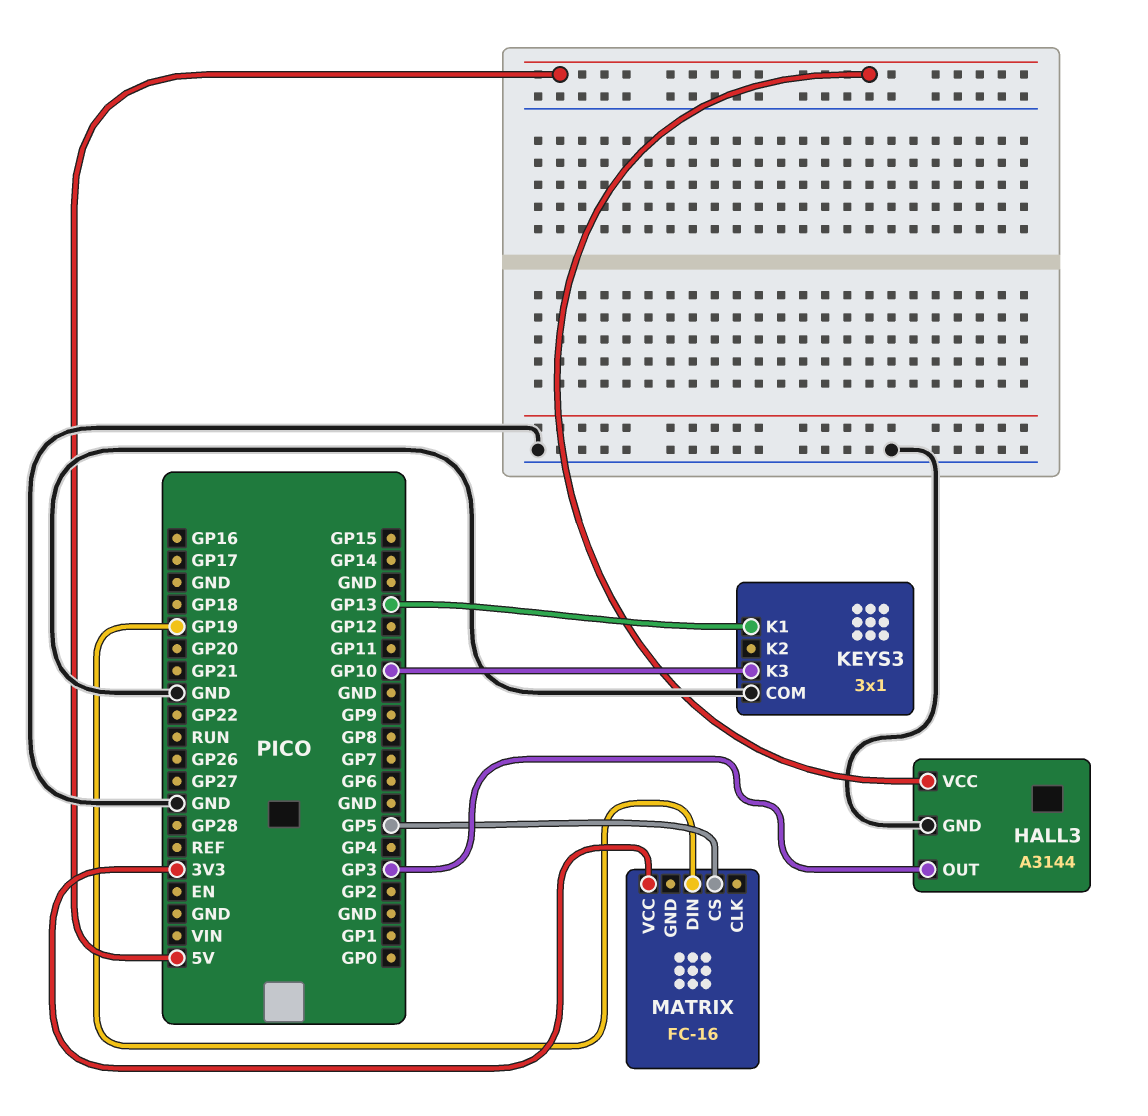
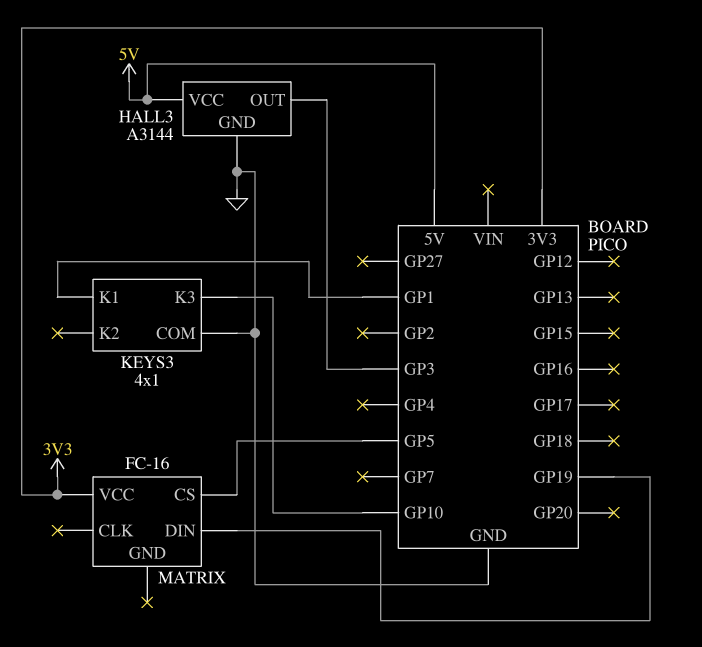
KEYS3: 3x1 -> 4x1
KEYS3 pin K1: GP13 -> GP1

